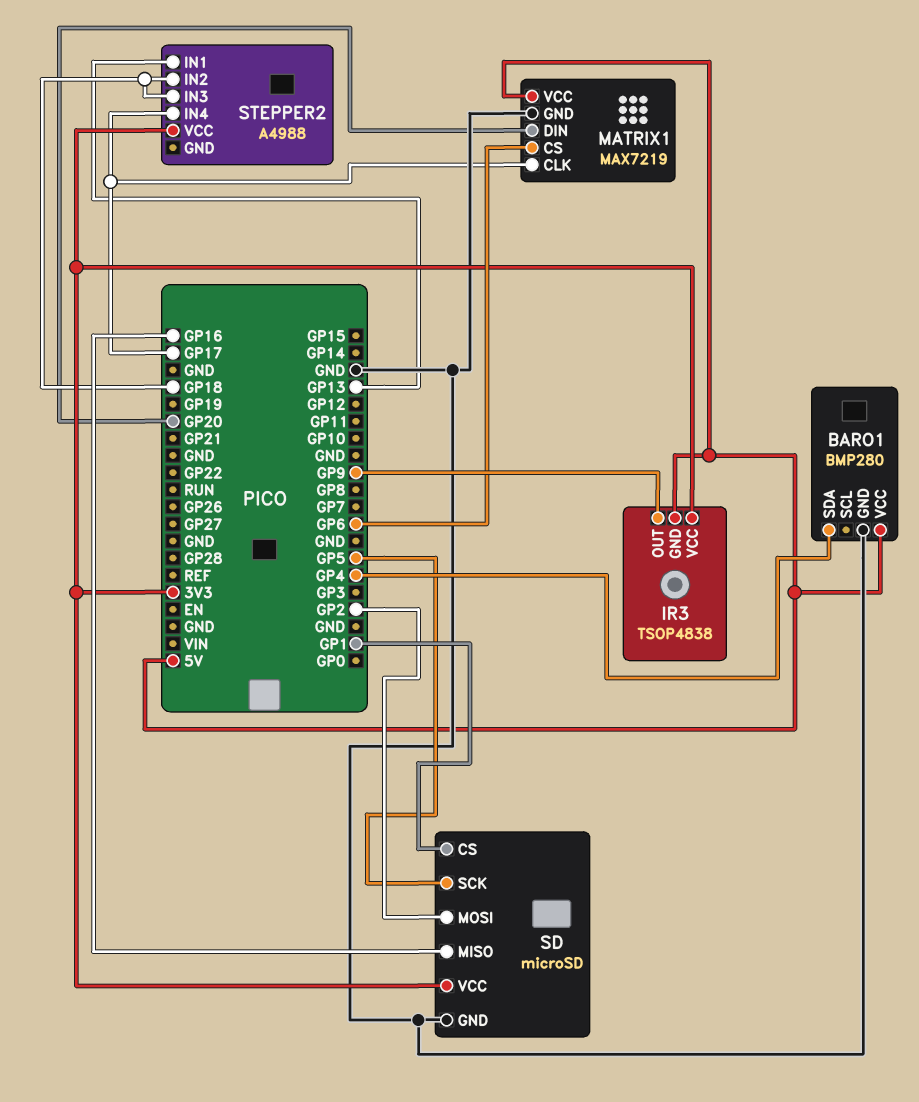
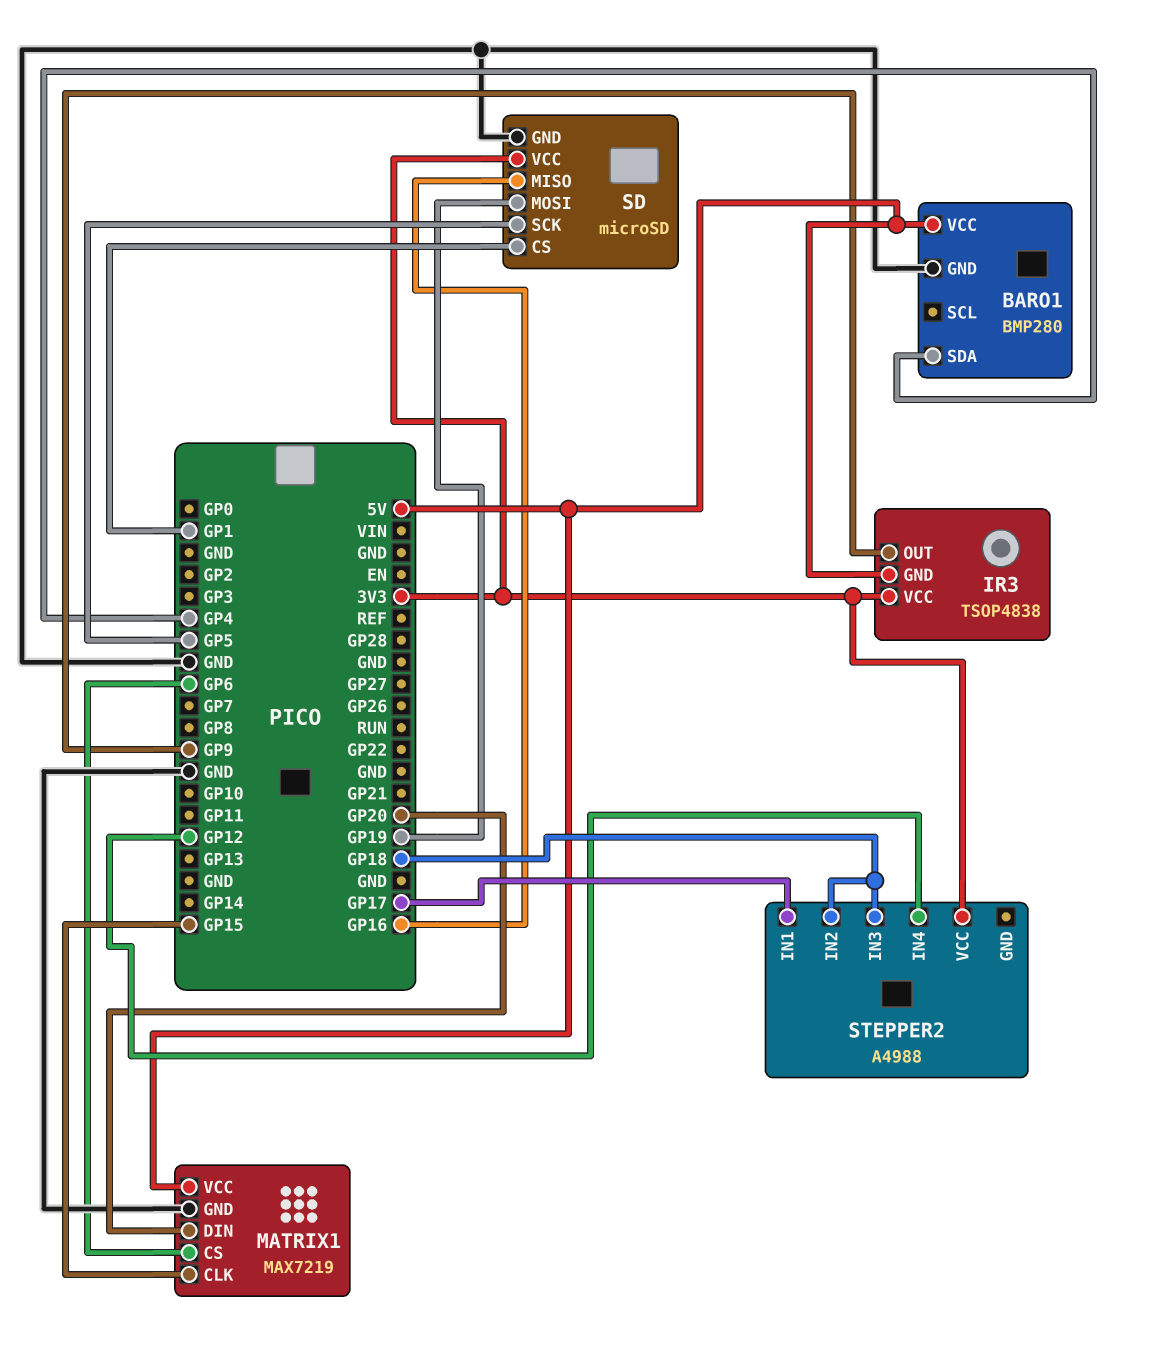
MATRIX1 pin CLK: GP17 -> GP15
SD pin MOSI: GP2 -> GP19
STEPPER2 pin IN1: GP13 -> GP17
STEPPER2 pin IN4: GP17 -> GP12

